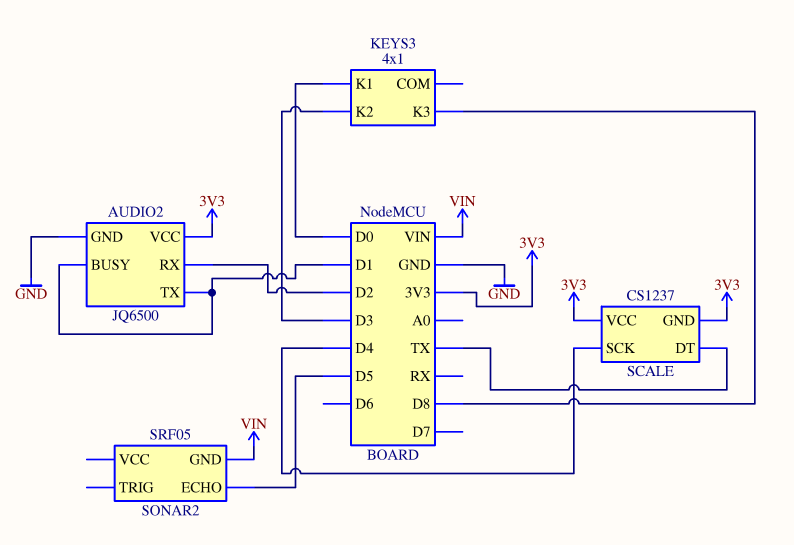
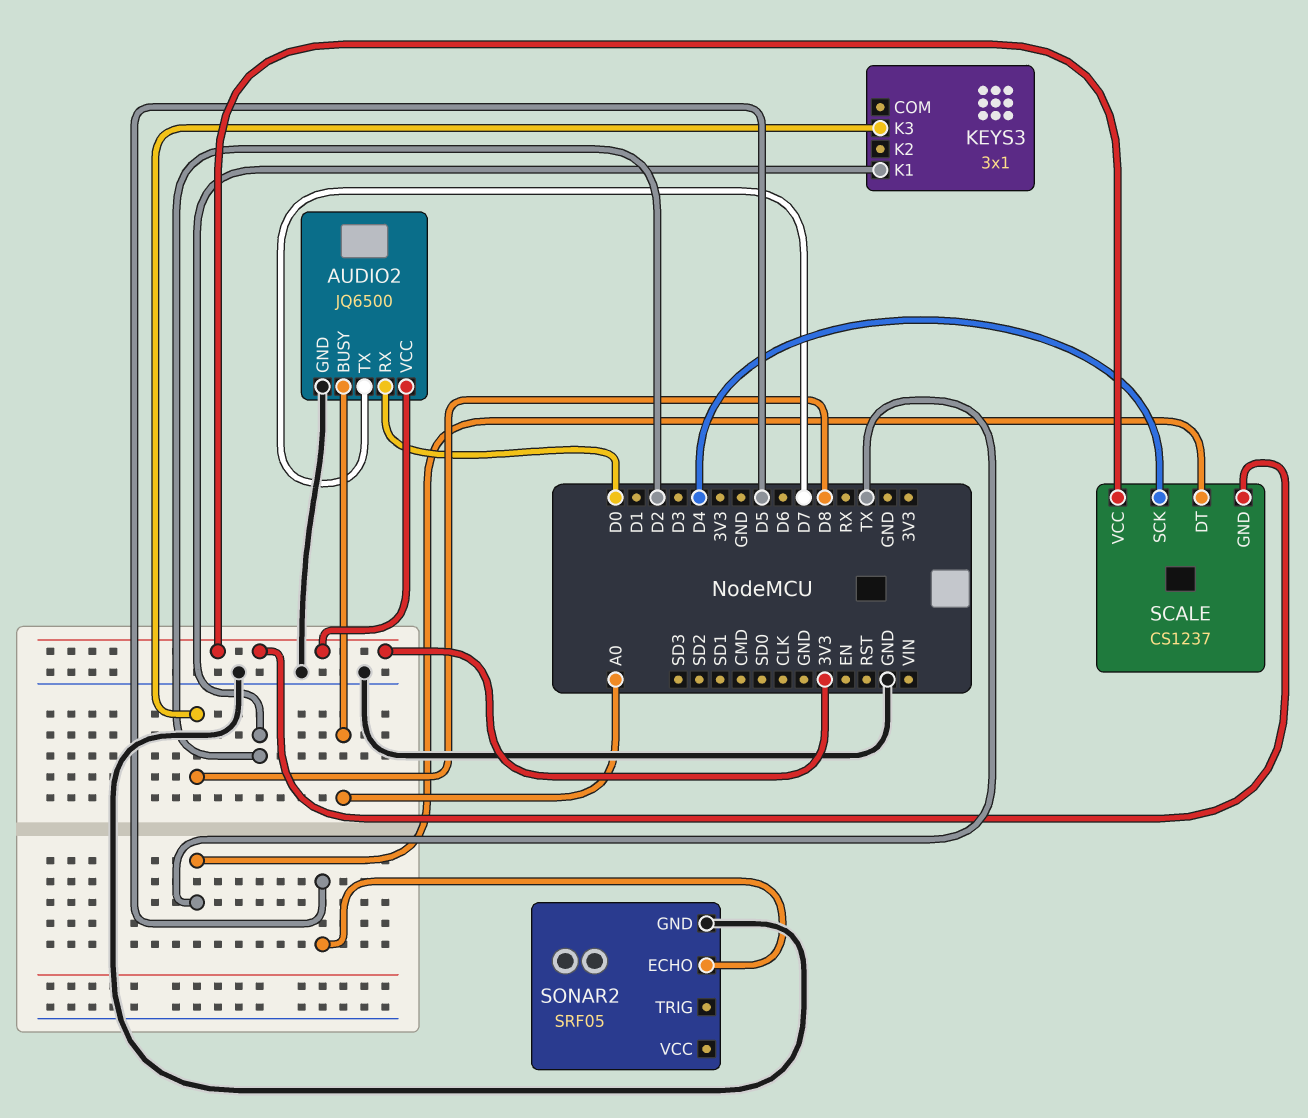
AUDIO2 pin BUSY: D1 -> A0
AUDIO2 pin RX: D2 -> D0
AUDIO2 pin TX: D1 -> D7
KEYS3: 4x1 -> 3x1
KEYS3 pin K1: D0 -> D2
KEYS3 pin K2: D3 -> none
SONAR2 pin GND: VIN -> GND

